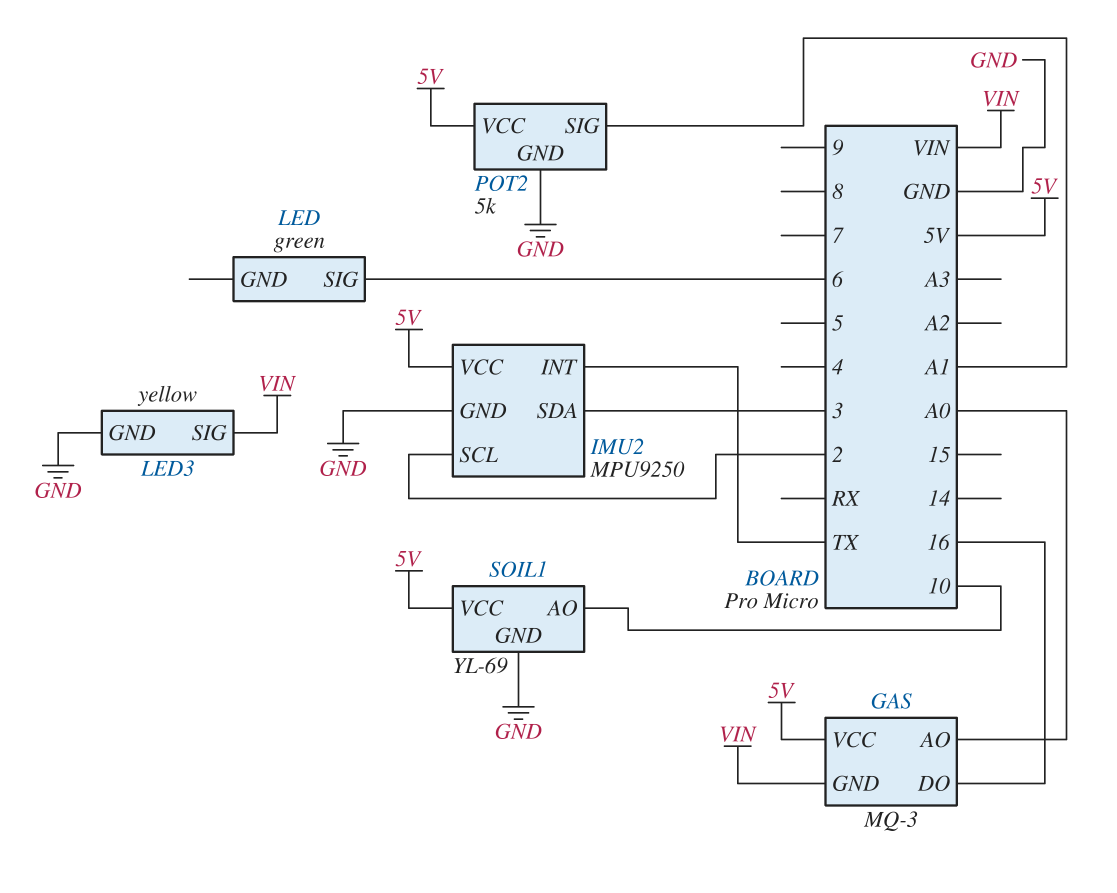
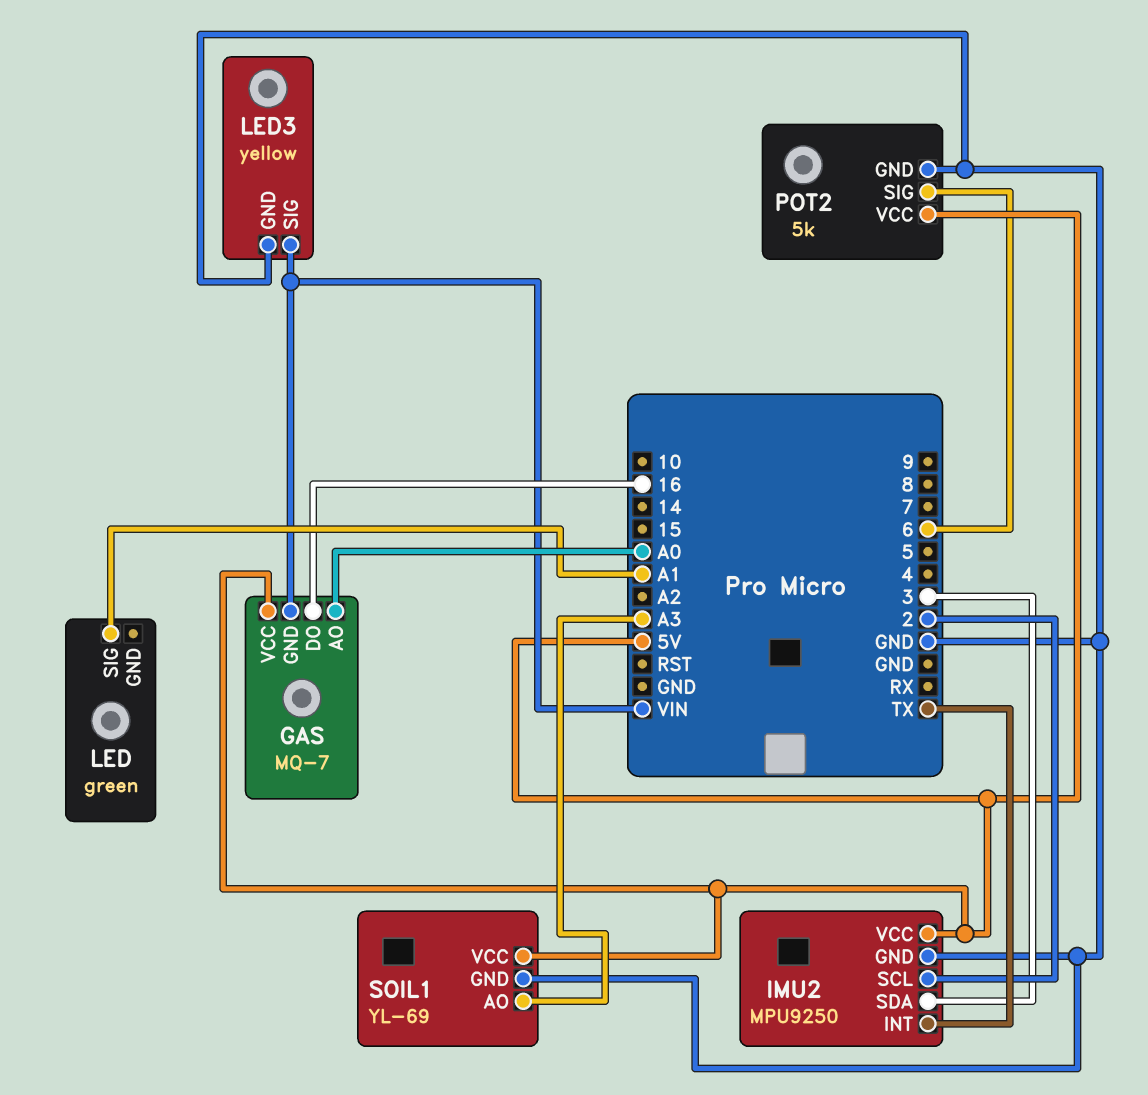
GAS: MQ-3 -> MQ-7
LED pin SIG: 6 -> A1
POT2 pin SIG: A1 -> 6
SOIL1 pin AO: 10 -> A3

